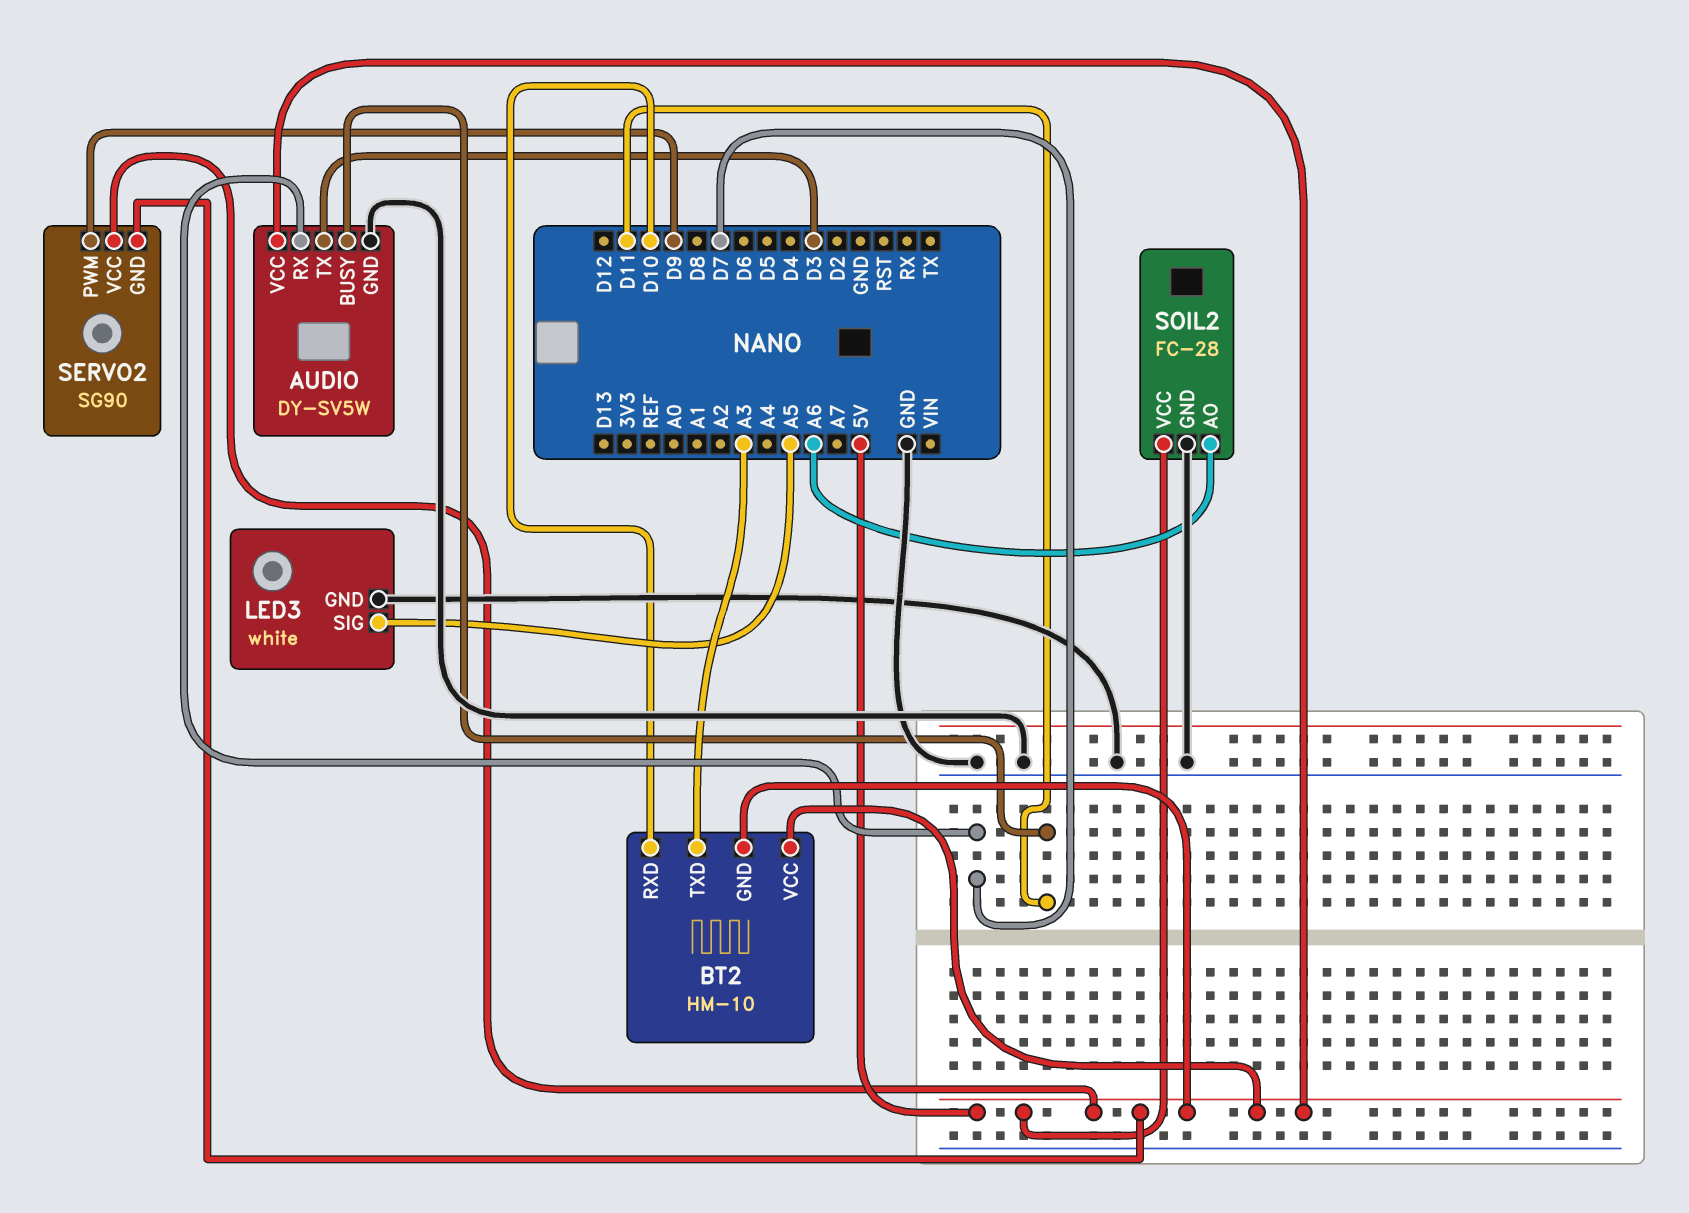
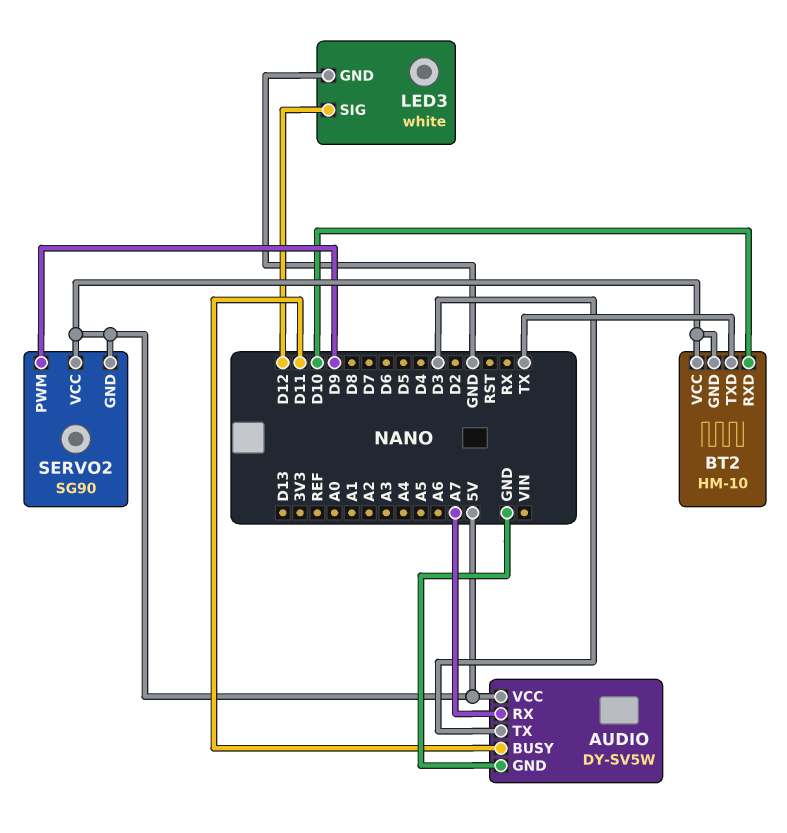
AUDIO pin RX: D7 -> A7
BT2 pin TXD: A3 -> TX
LED3 pin SIG: A5 -> D12
SOIL2: FC-28 -> none
SOIL2 pin AO: A6 -> none
SOIL2 pin GND: GND -> none
SOIL2 pin VCC: 5V -> none

